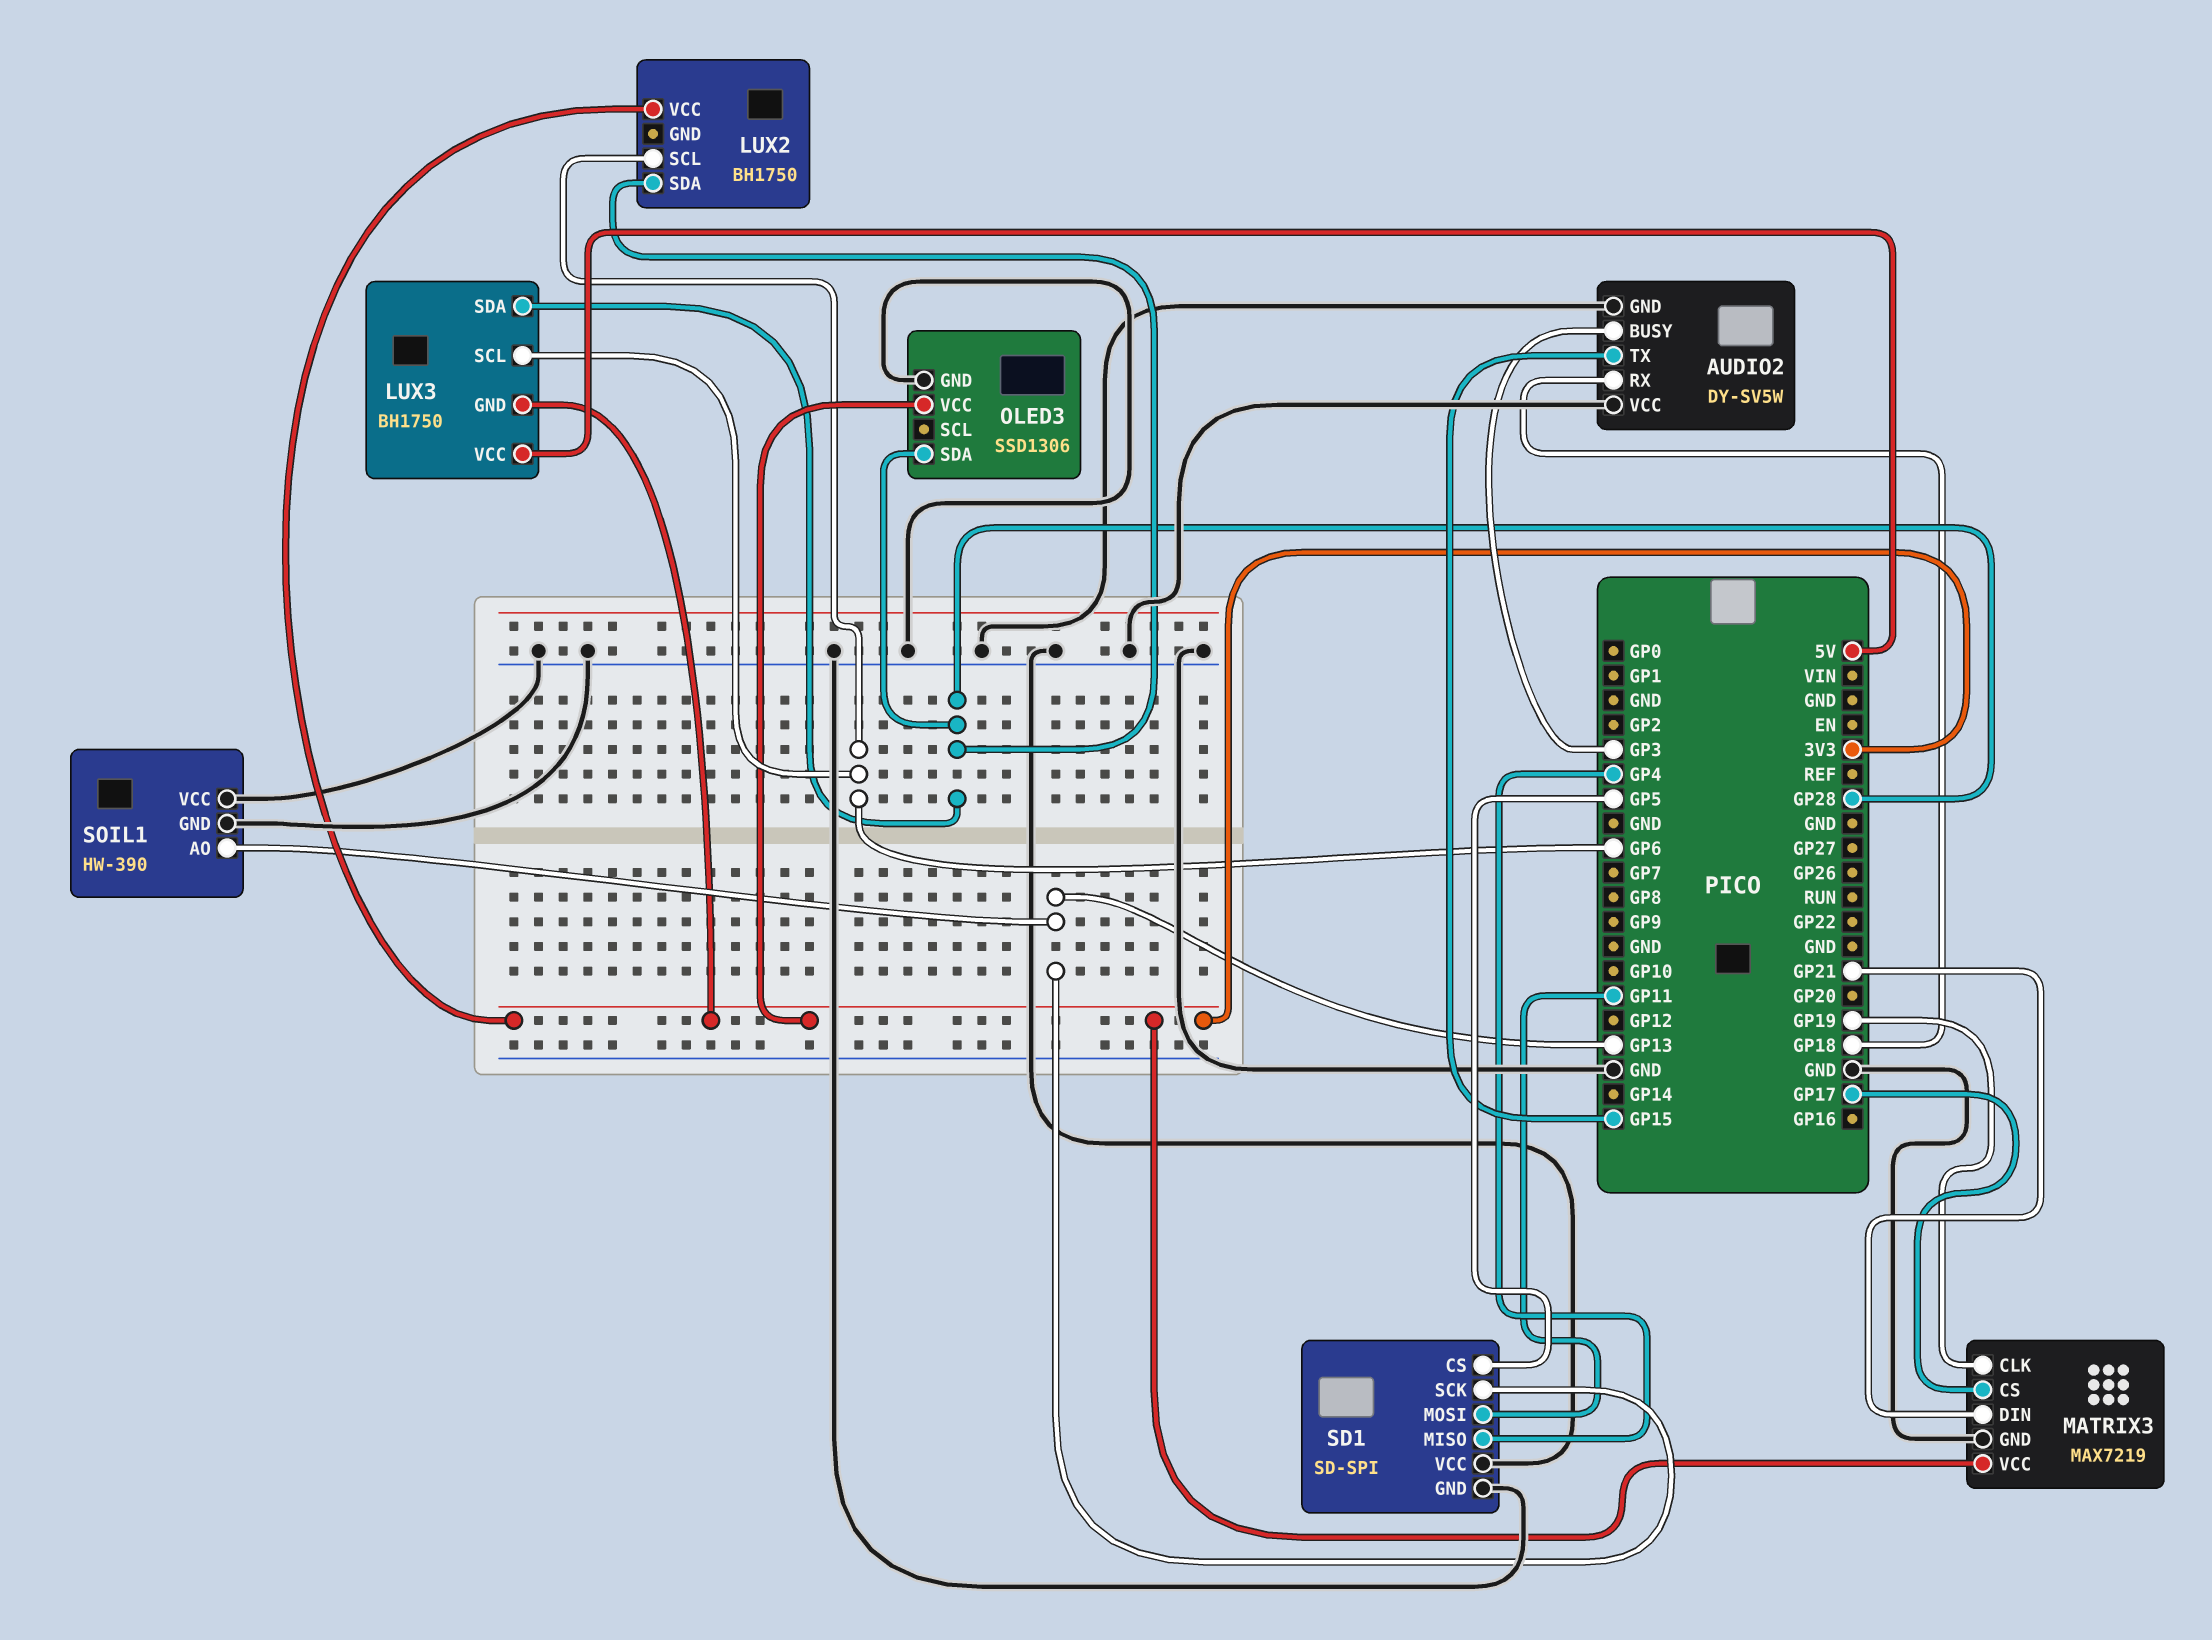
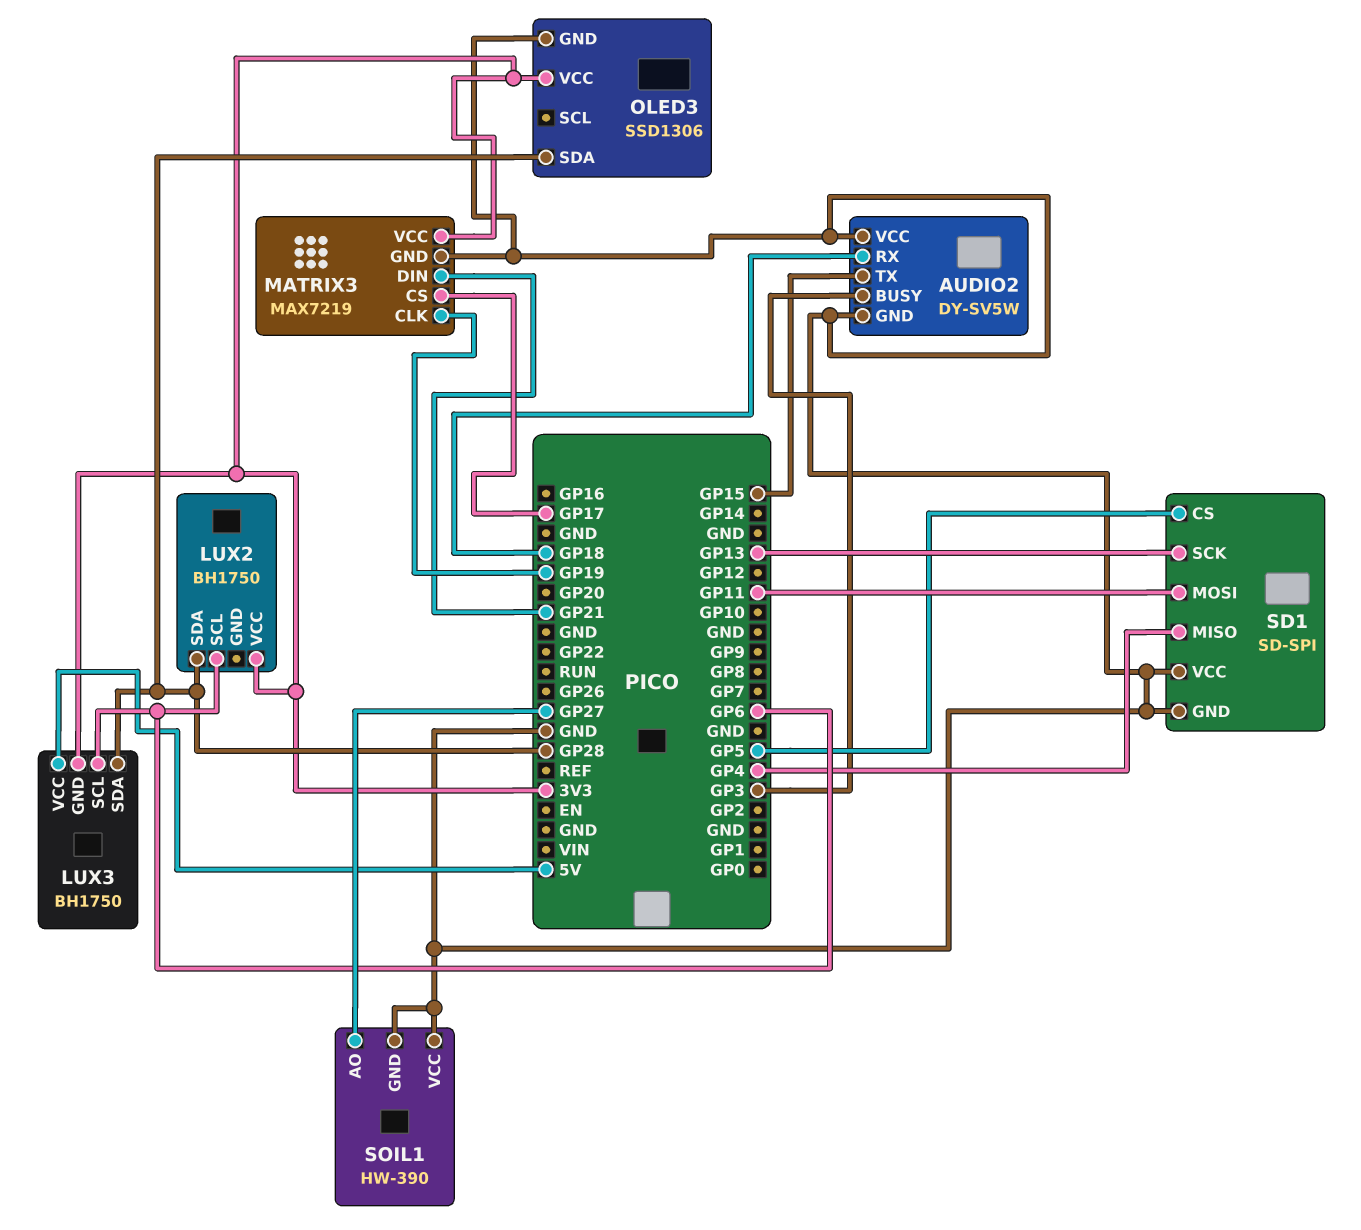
SOIL1 pin AO: GP13 -> GP27

